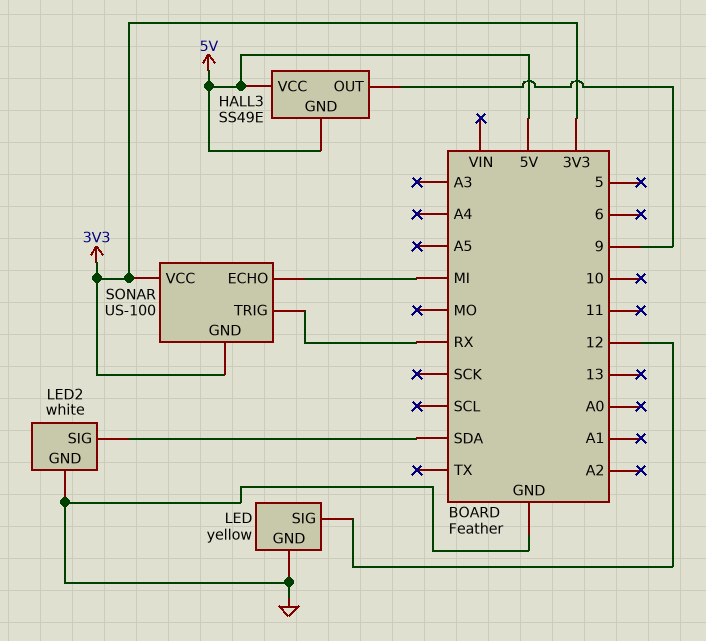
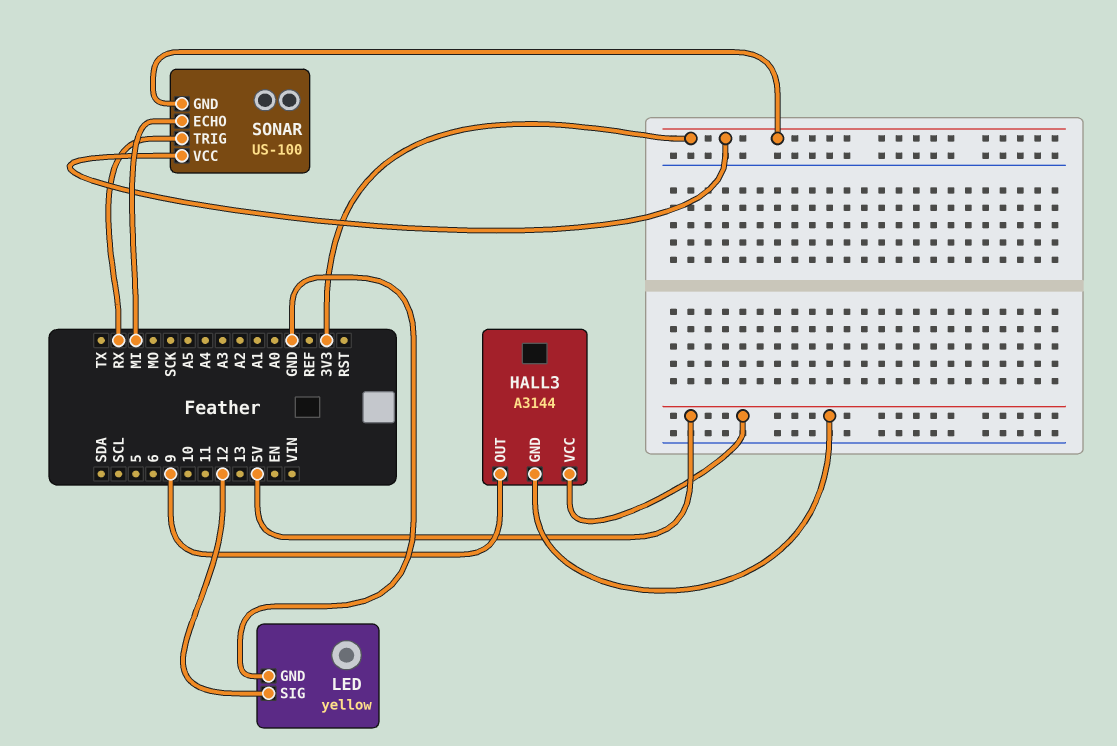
HALL3: SS49E -> A3144
LED2: white -> none
LED2 pin GND: GND -> none
LED2 pin SIG: SDA -> none

